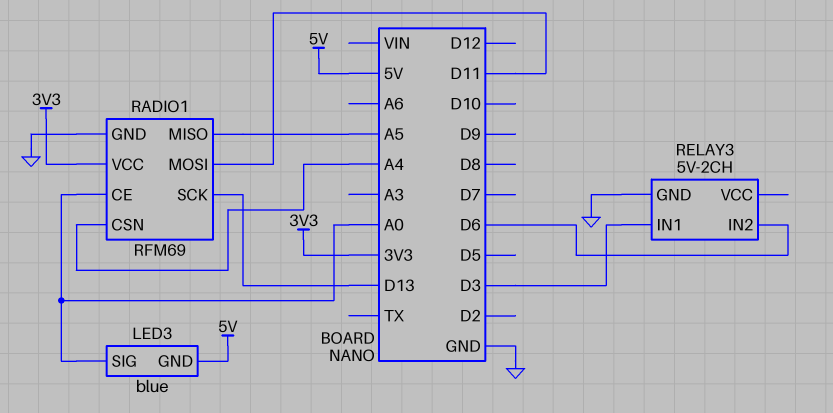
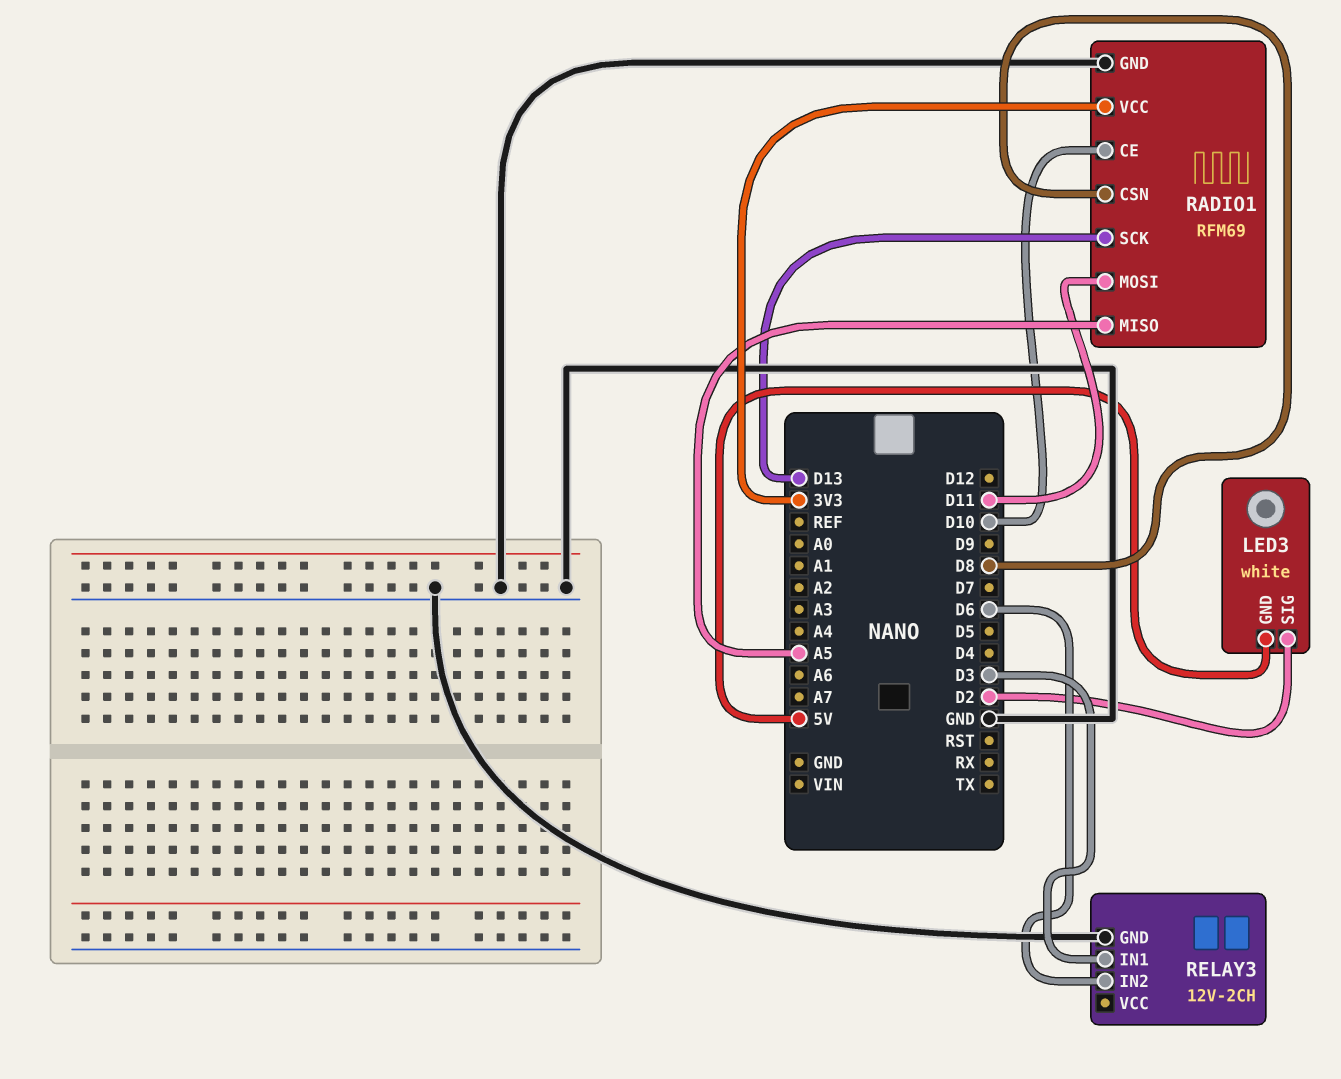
LED3: blue -> white
LED3 pin SIG: A0 -> D2
RADIO1 pin CE: A0 -> D10
RADIO1 pin CSN: A4 -> D8
RELAY3: 5V-2CH -> 12V-2CH

